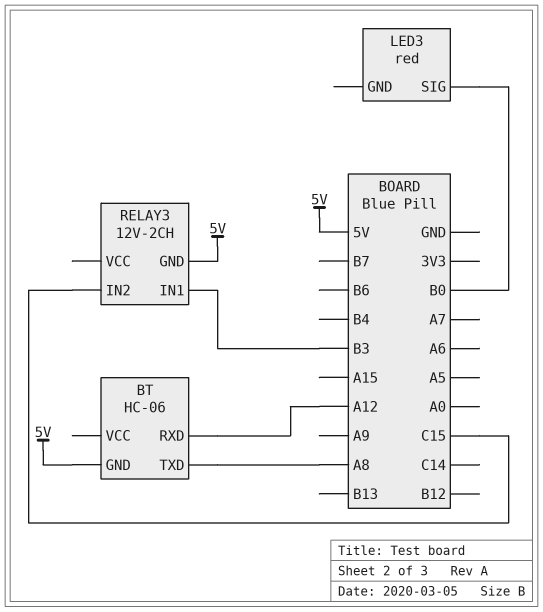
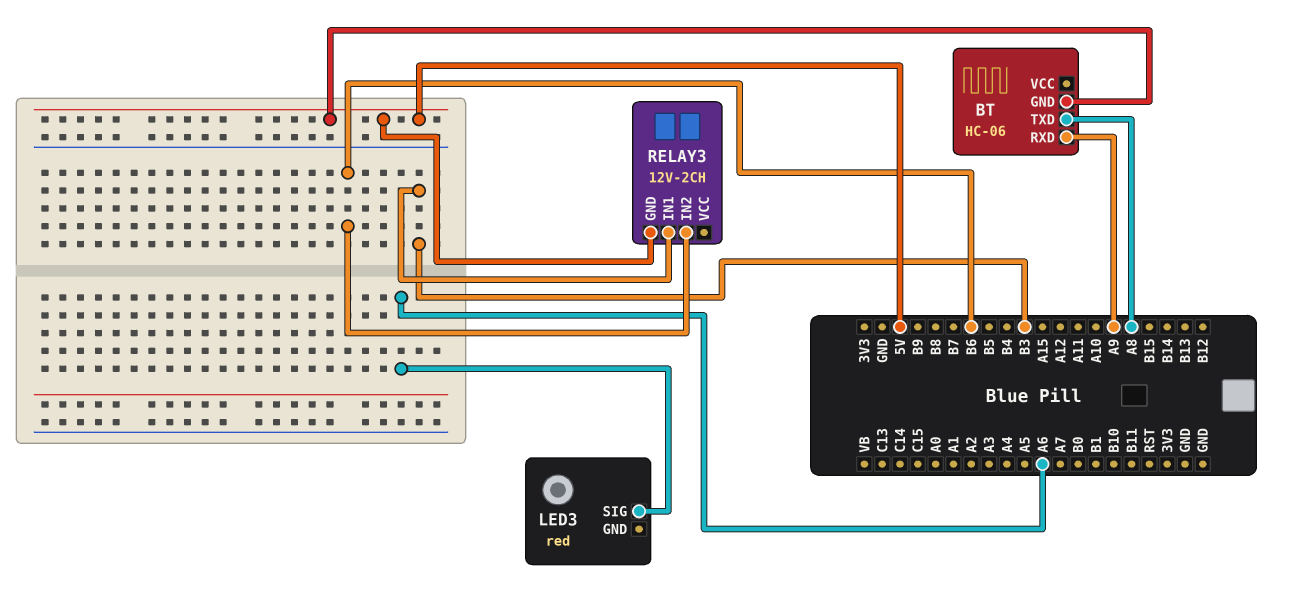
BT pin RXD: A12 -> A9
LED3 pin SIG: B0 -> A6
RELAY3 pin IN2: C15 -> B6

